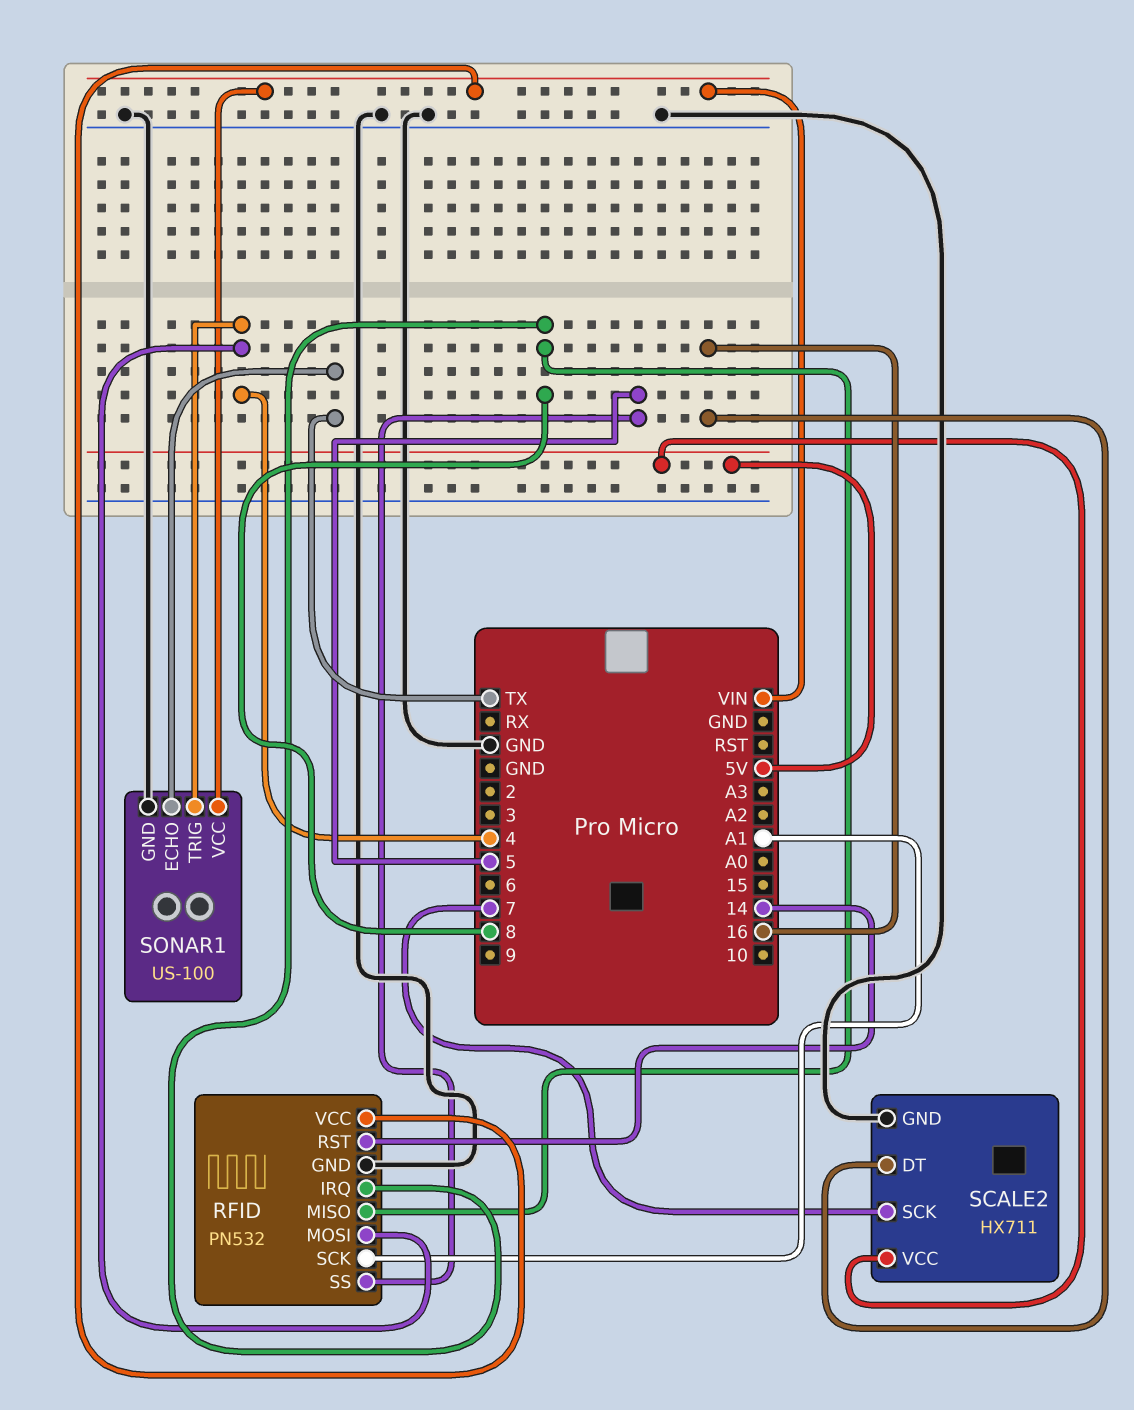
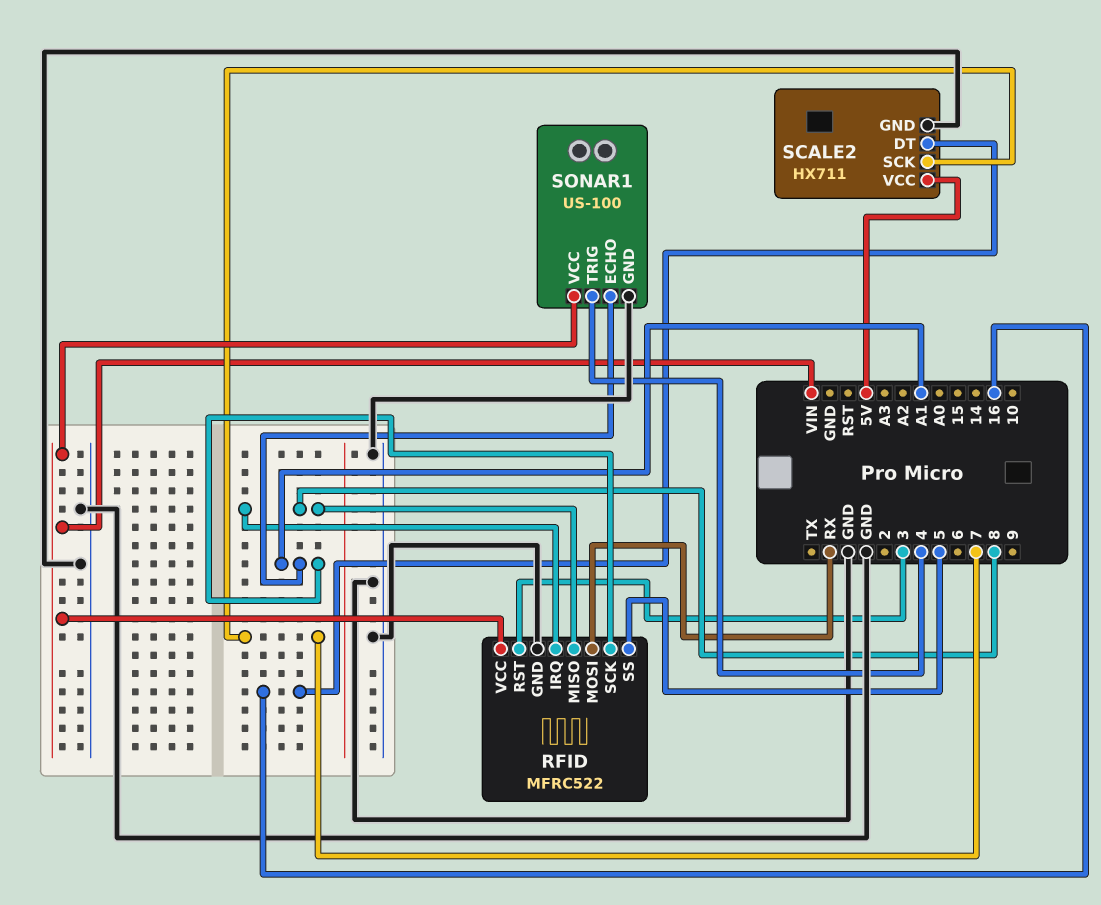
RFID: PN532 -> MFRC522
RFID pin MOSI: 4 -> RX
RFID pin RST: 14 -> 3
SONAR1 pin ECHO: TX -> A1

